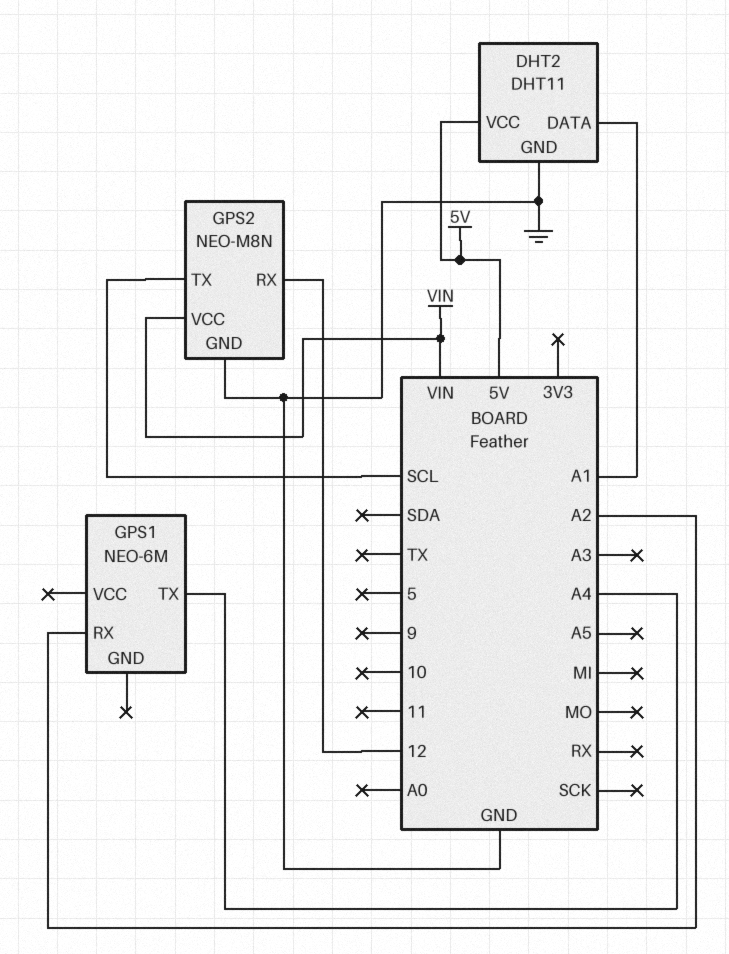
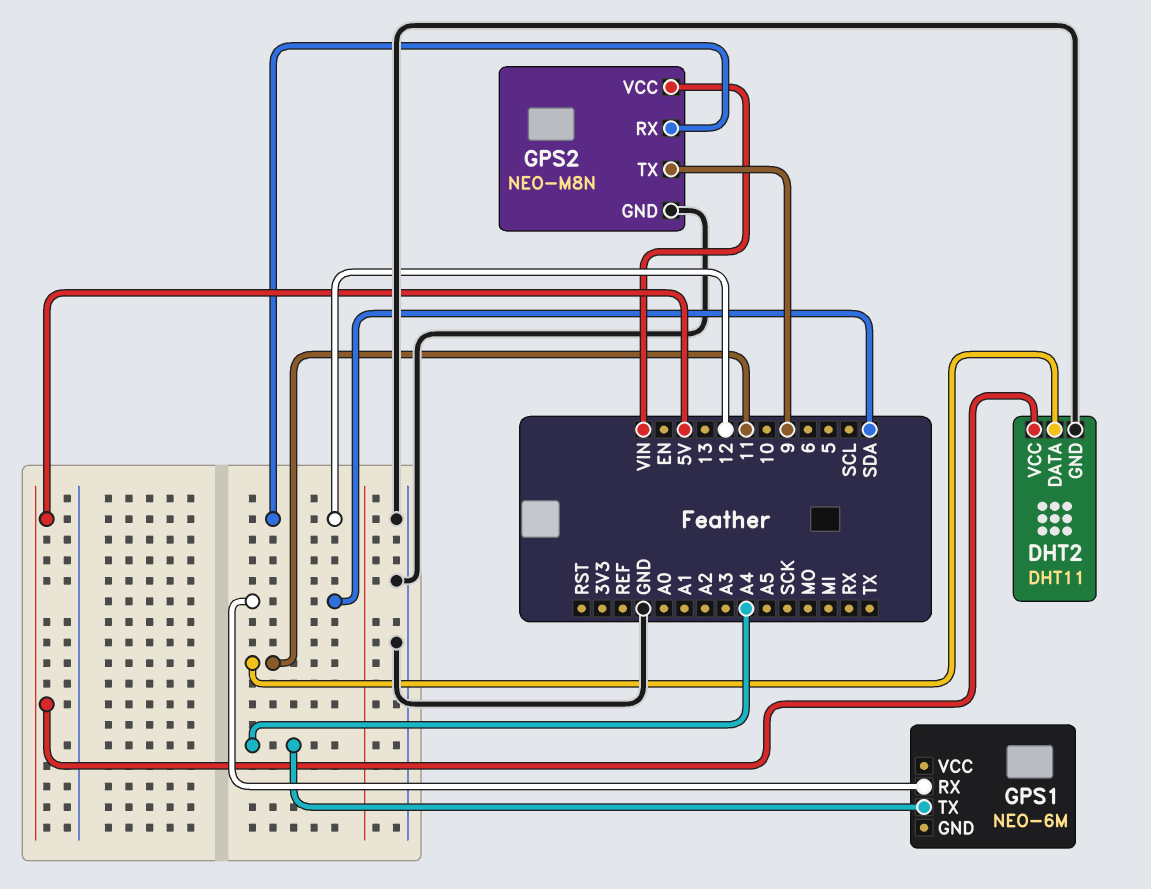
DHT2 pin DATA: A1 -> 11
GPS1 pin RX: A2 -> SDA
GPS2 pin TX: SCL -> 9

